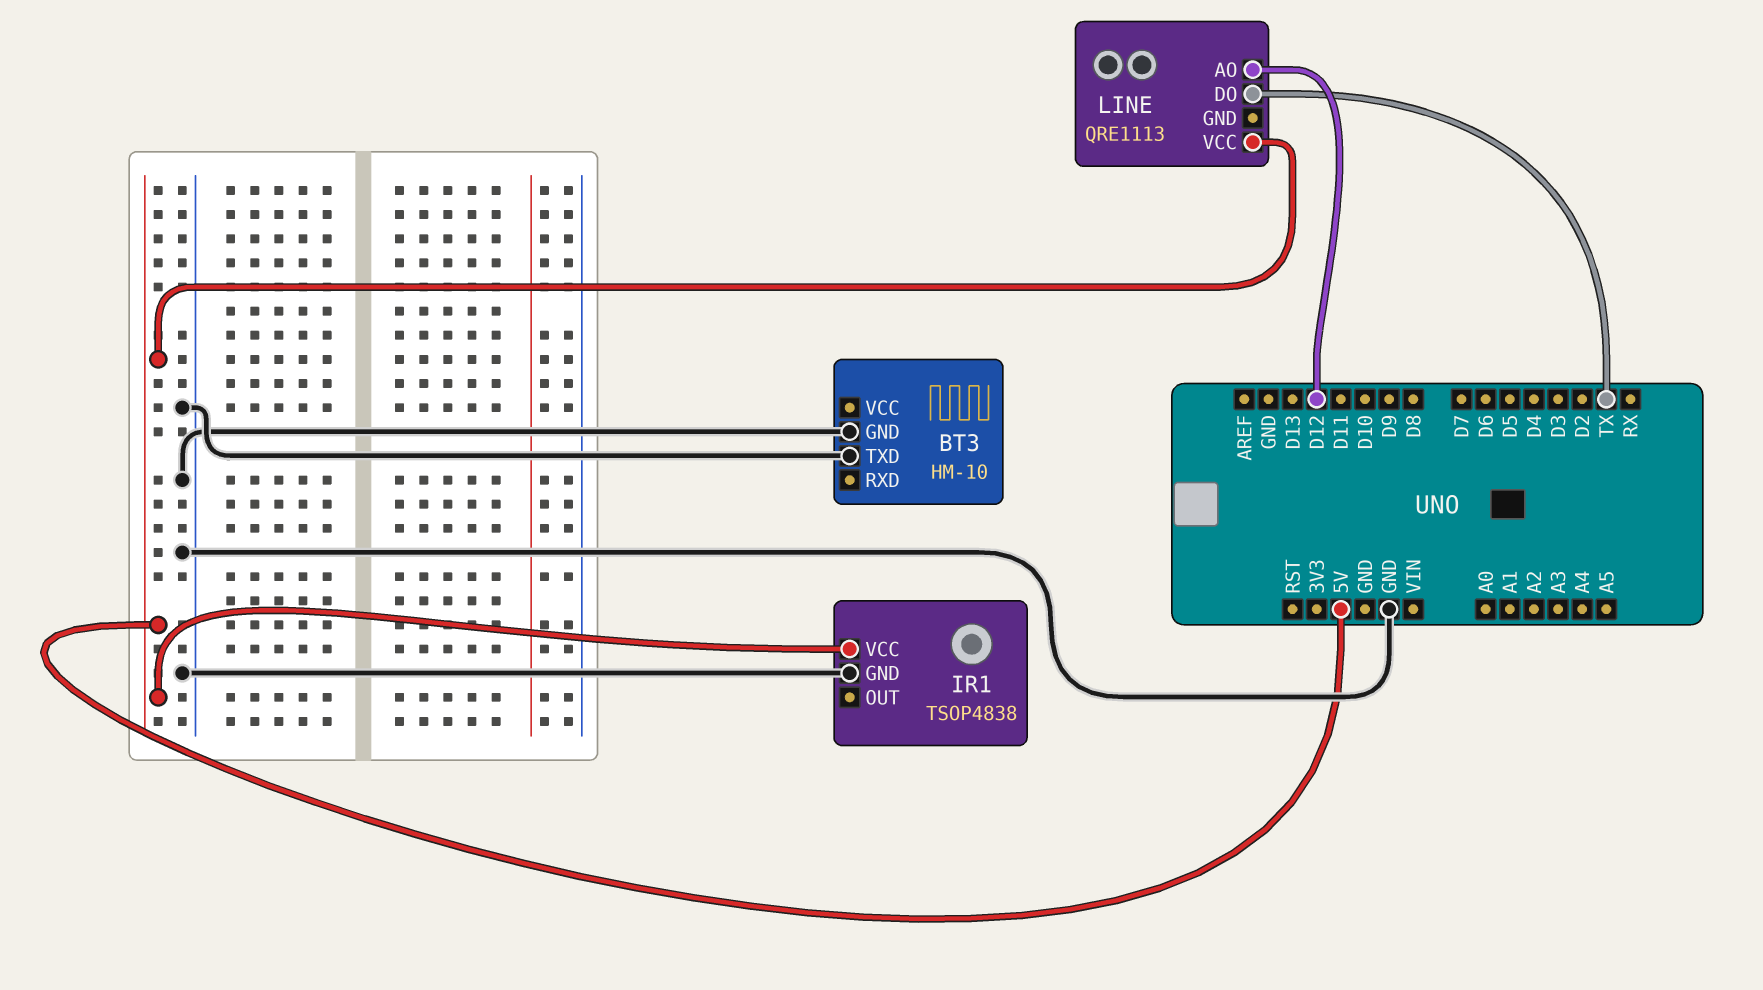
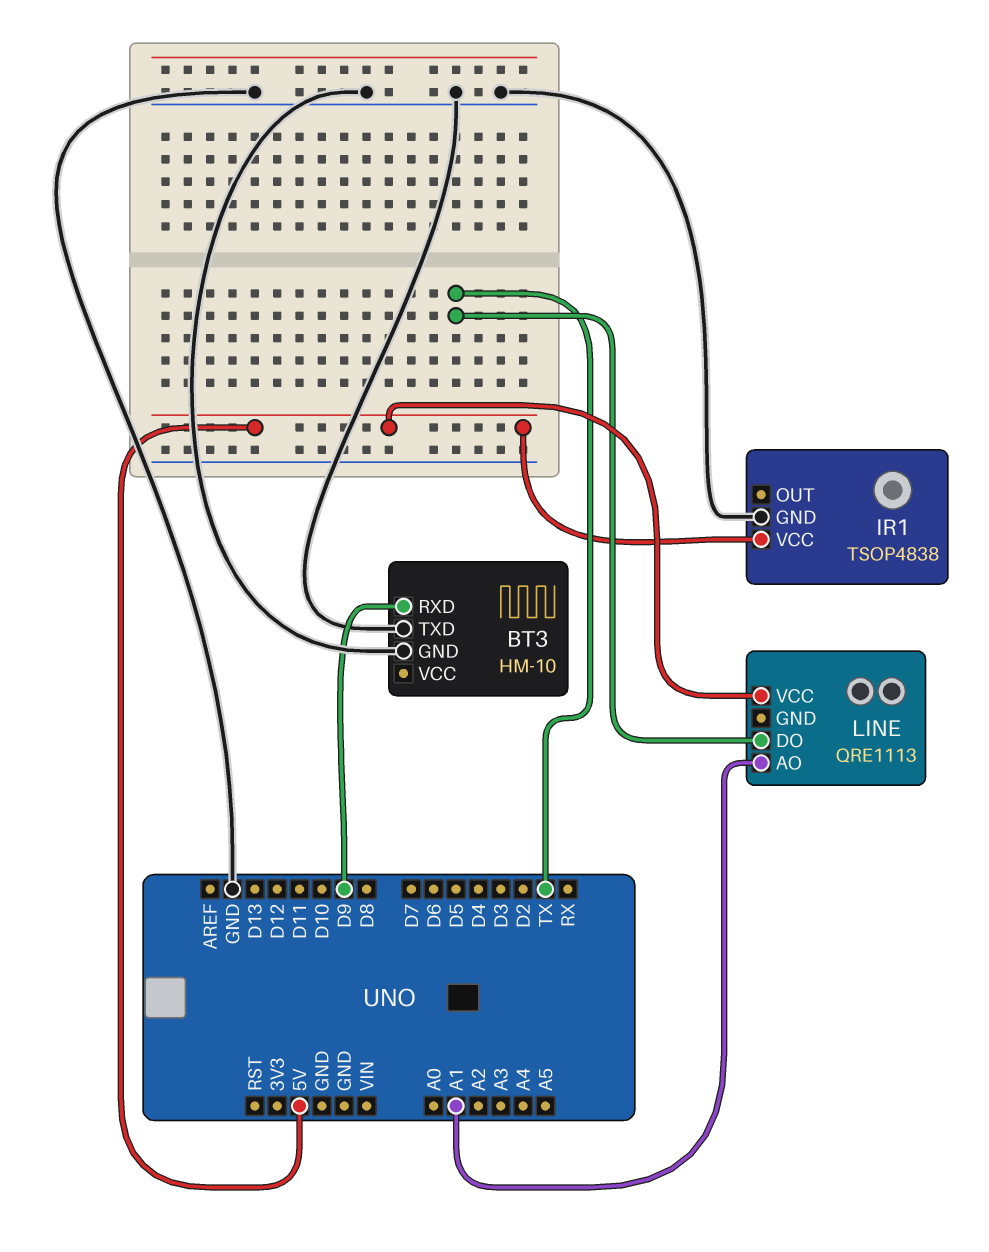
BT3 pin RXD: none -> D9
LINE pin AO: D12 -> A1

